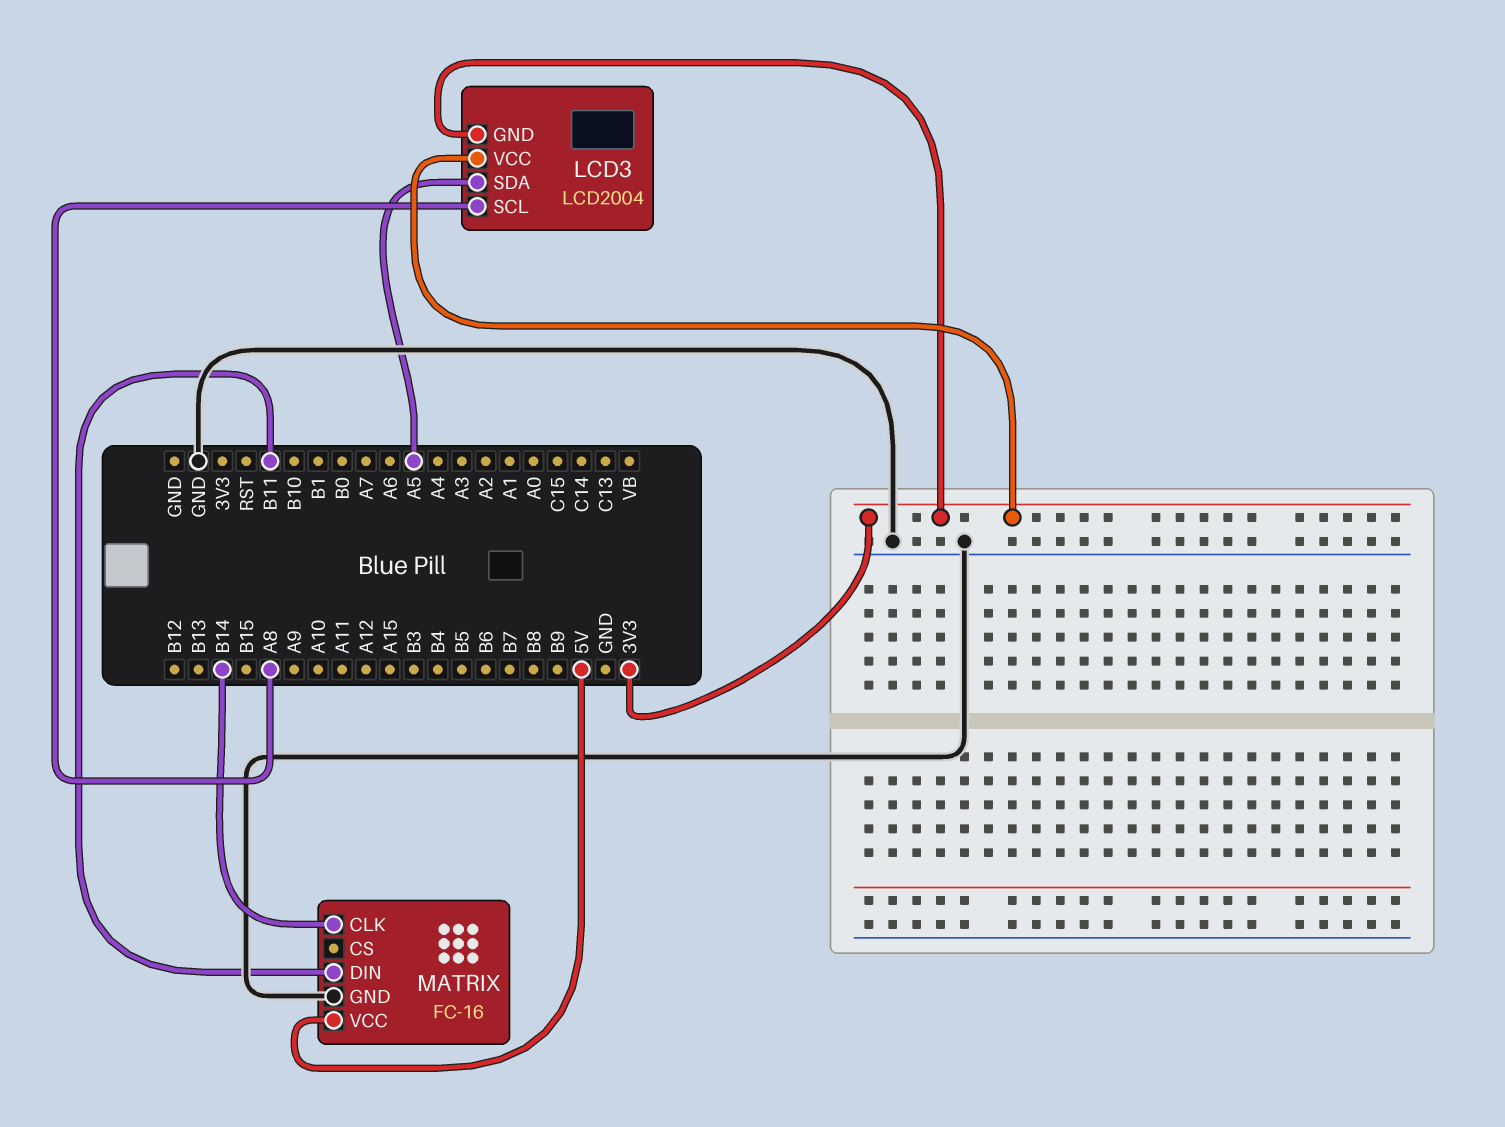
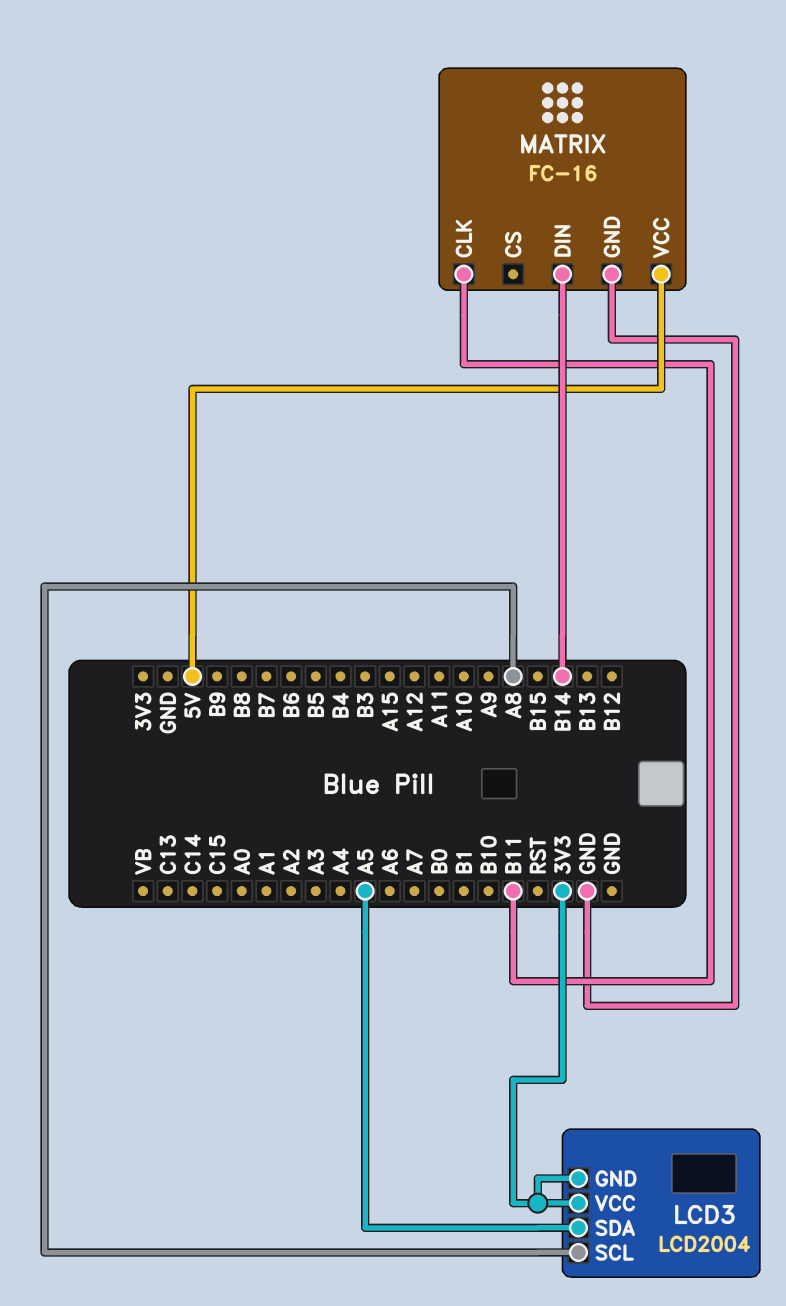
MATRIX pin CLK: B14 -> B11
MATRIX pin DIN: B11 -> B14

